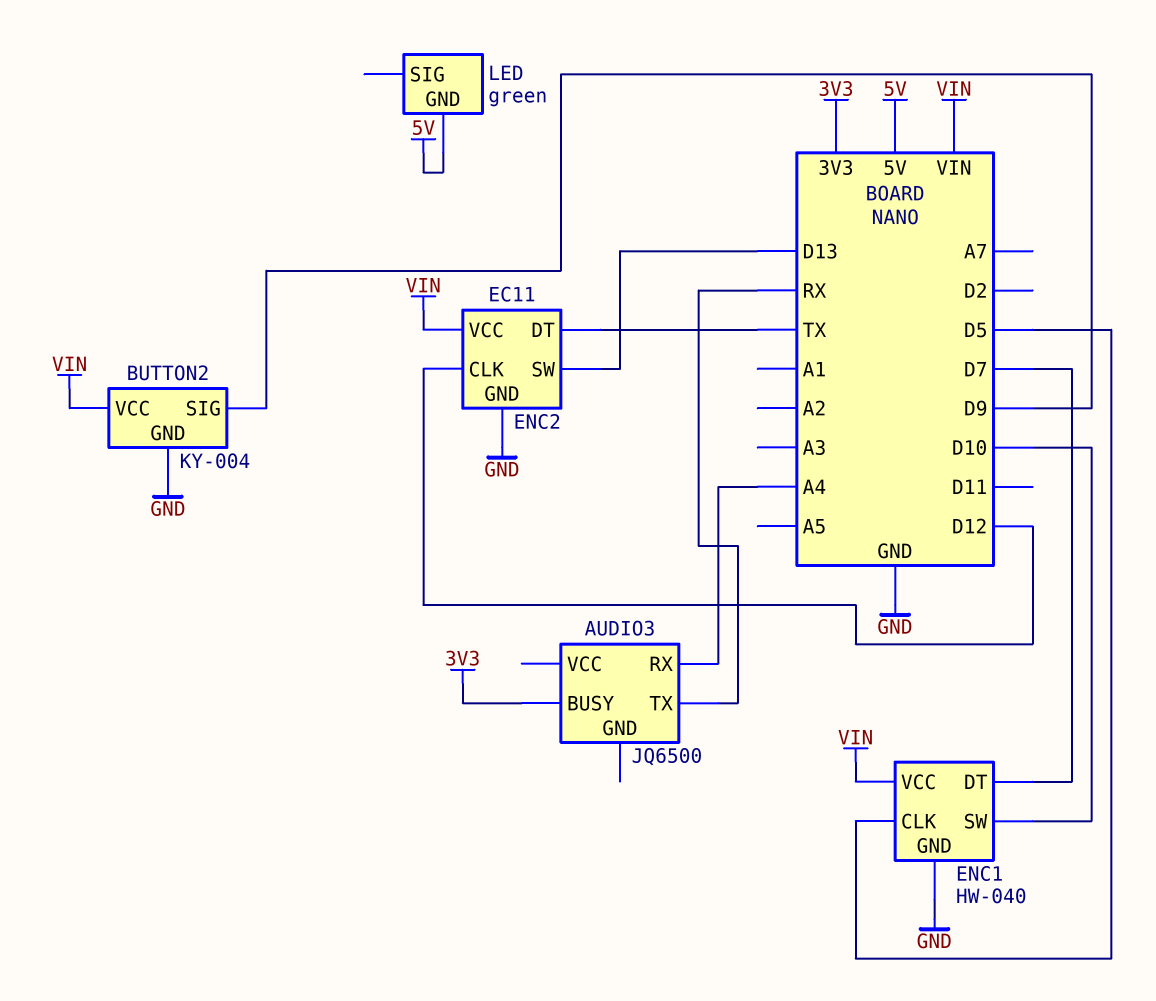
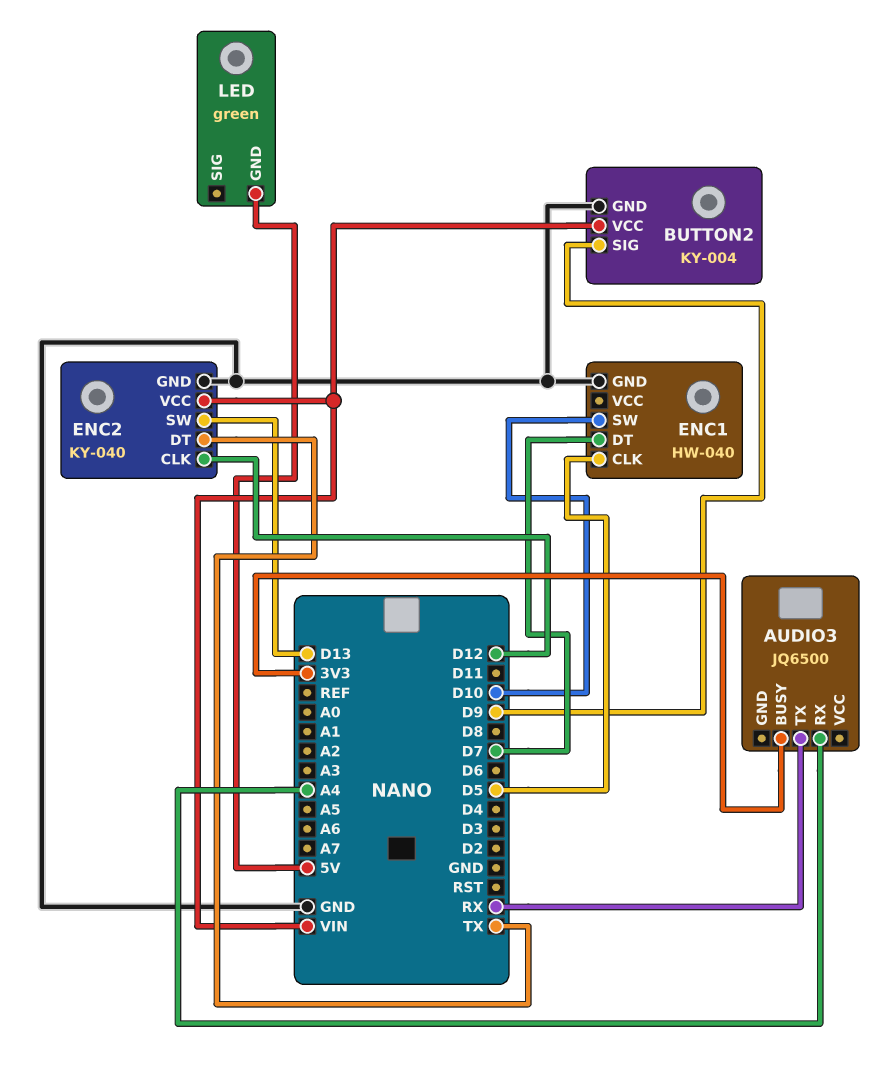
ENC1 pin VCC: VIN -> none
ENC2: EC11 -> KY-040

